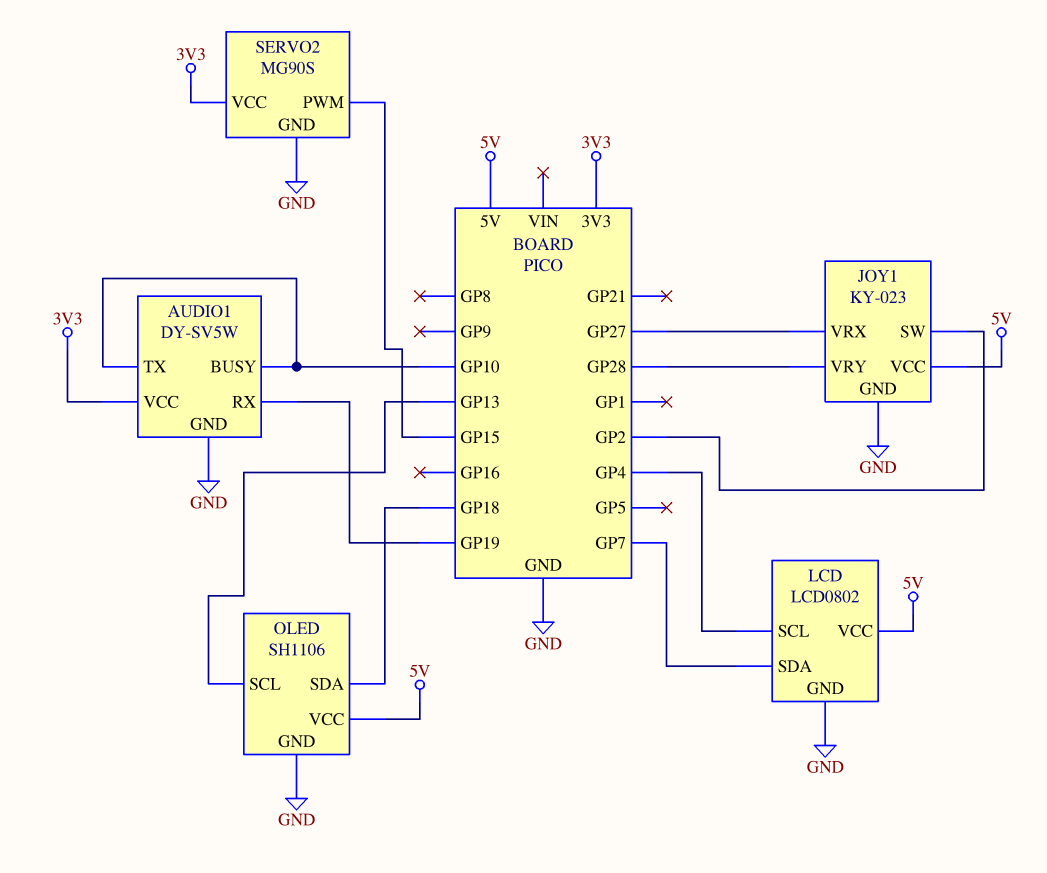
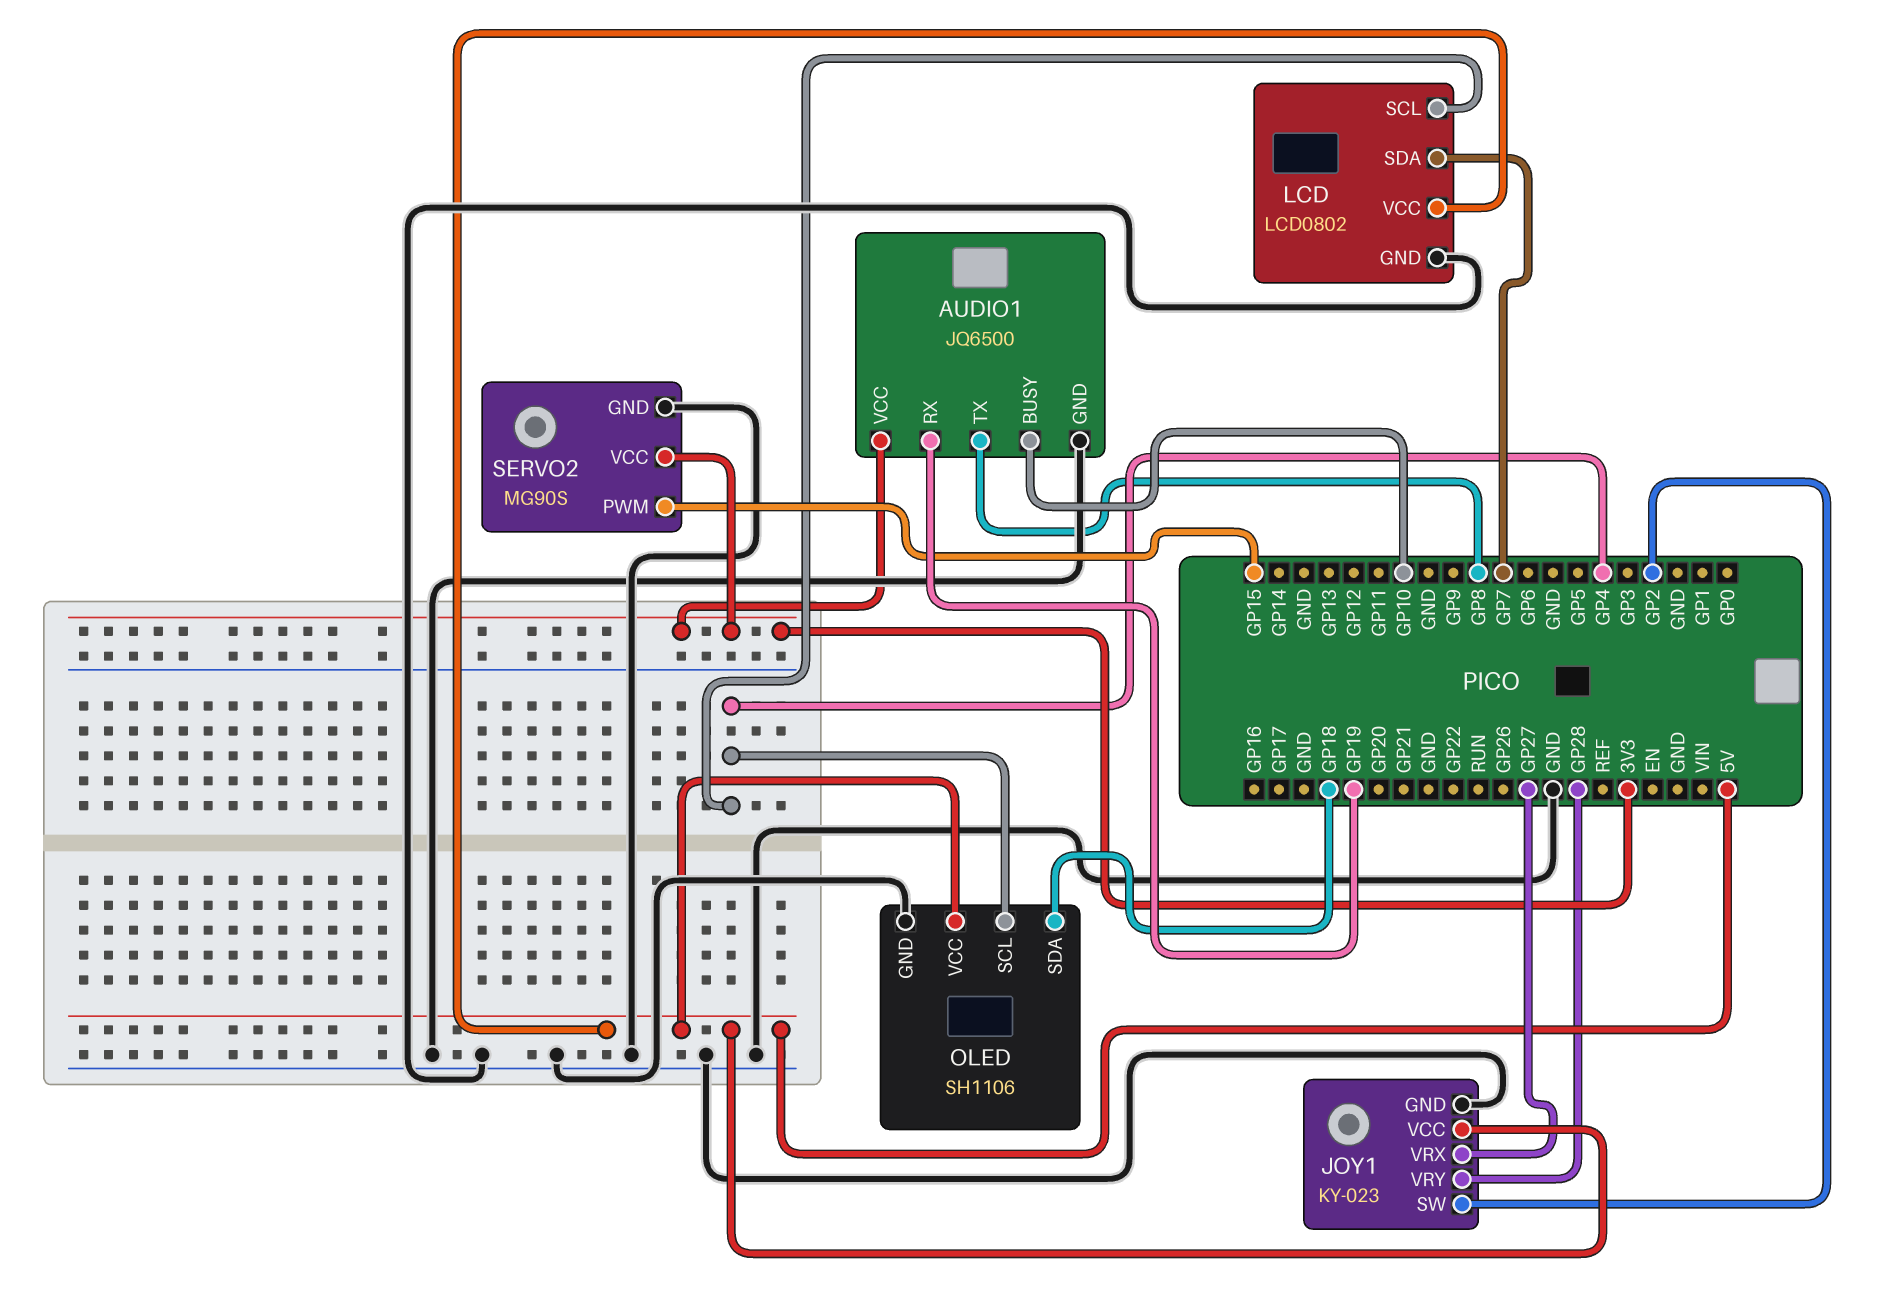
AUDIO1: DY-SV5W -> JQ6500
AUDIO1 pin TX: GP10 -> GP8
OLED pin SCL: GP13 -> GP4

